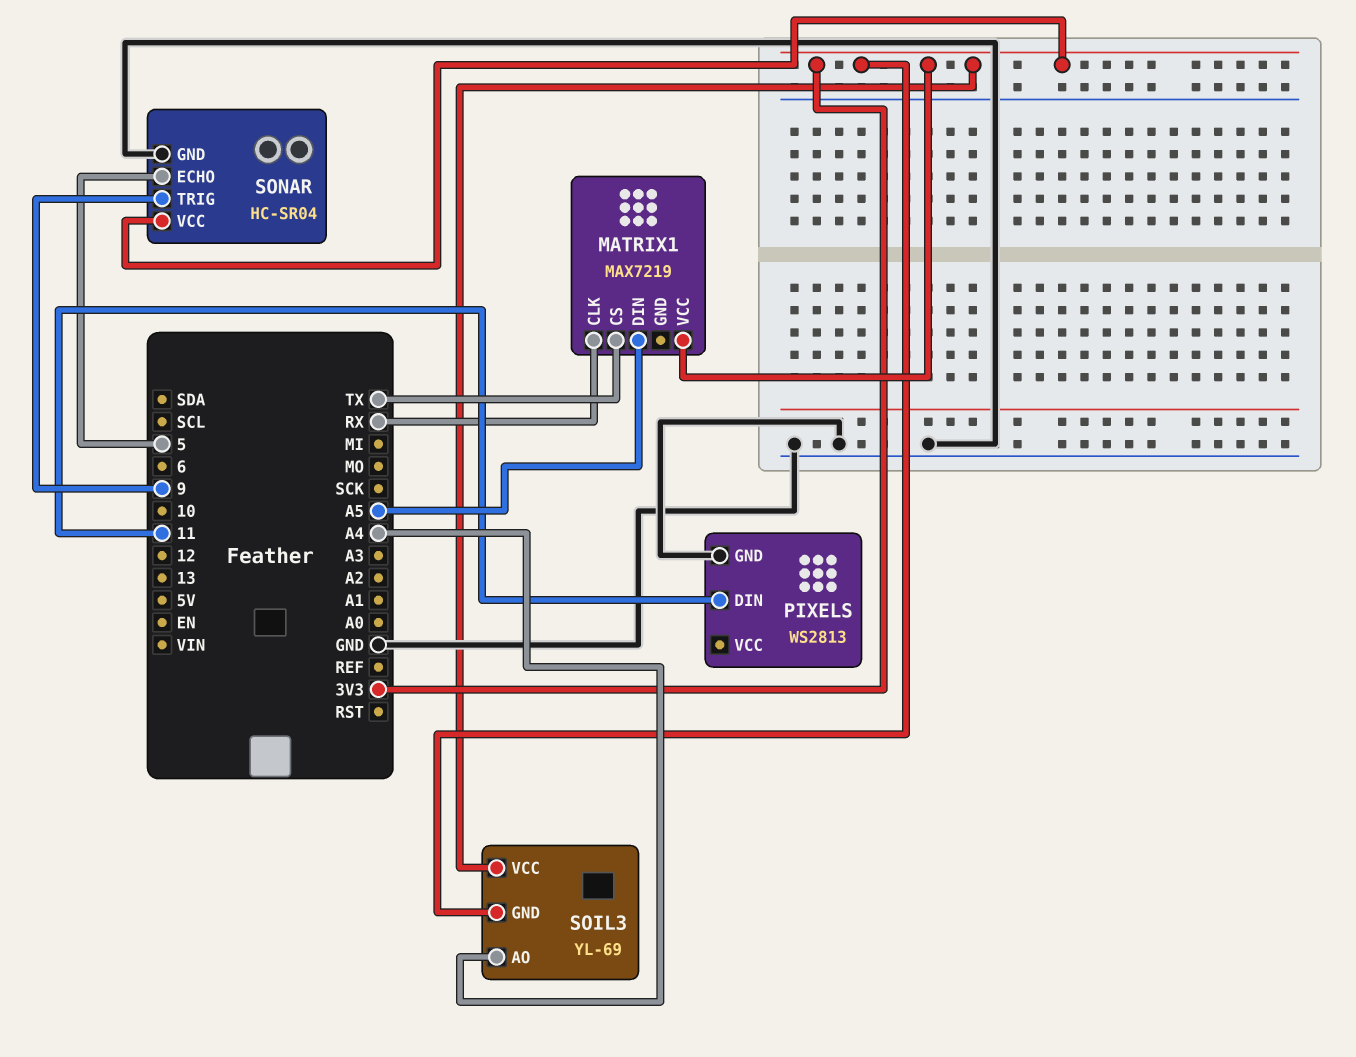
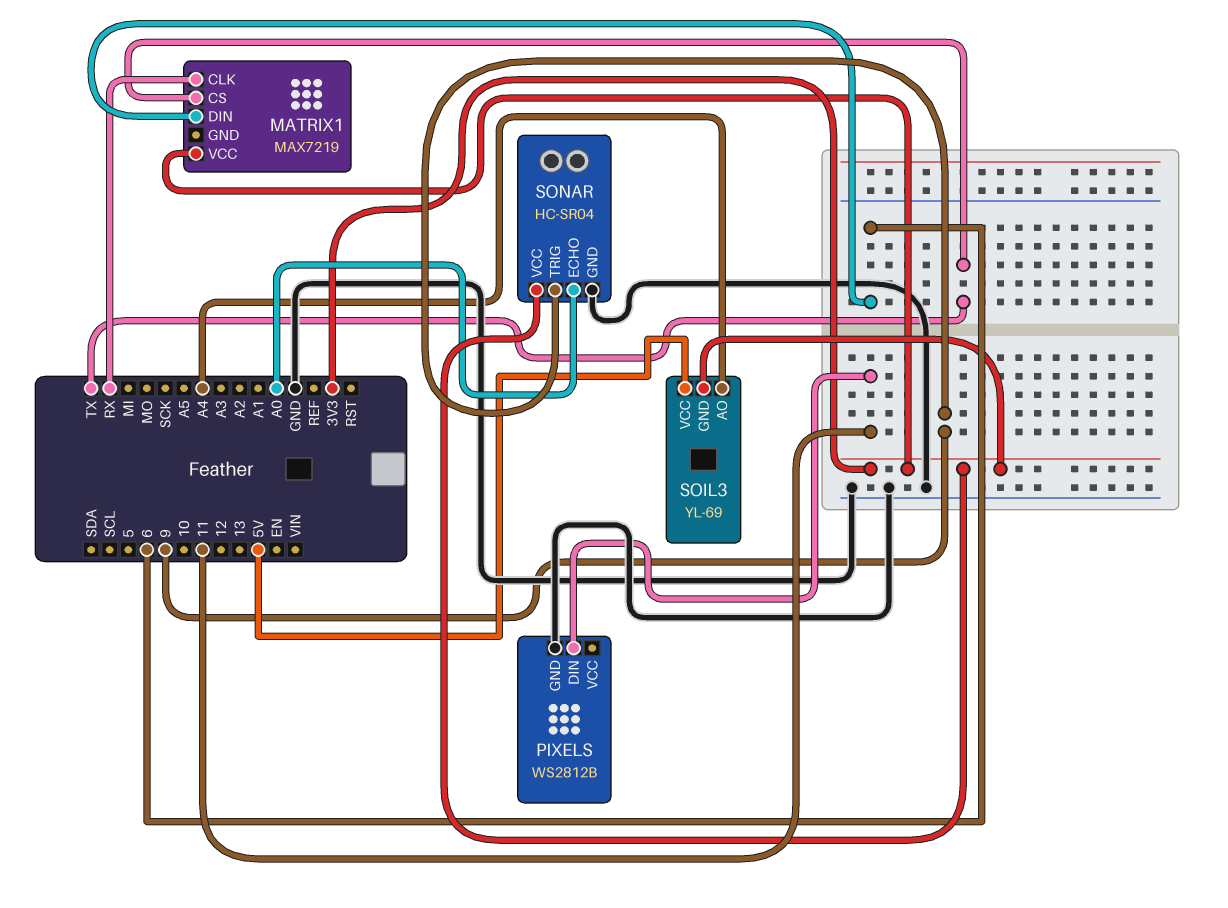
MATRIX1 pin DIN: A5 -> 6
PIXELS: WS2813 -> WS2812B
SOIL3 pin VCC: 3V3 -> 5V
SONAR pin ECHO: 5 -> A0

